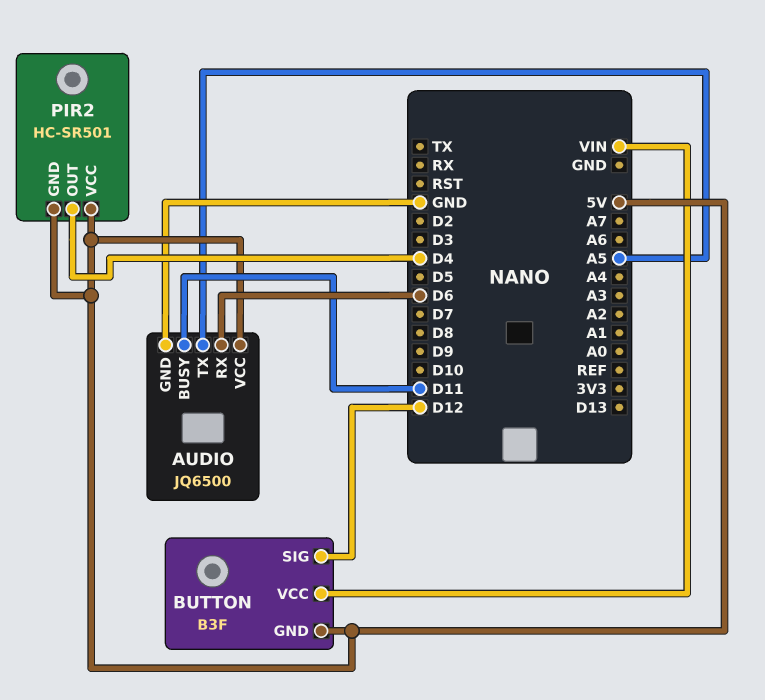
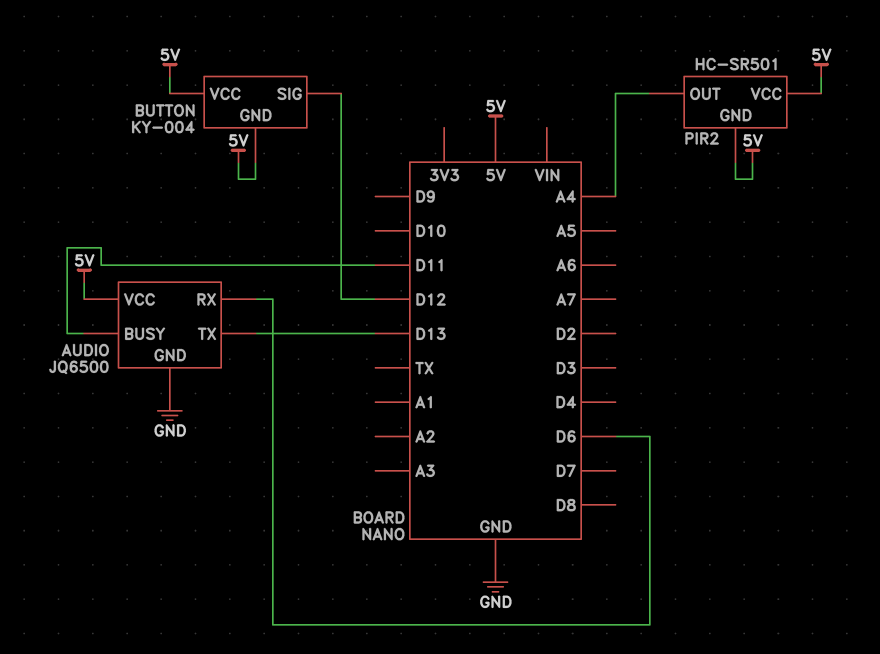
AUDIO pin TX: A5 -> D13
BUTTON: B3F -> KY-004
BUTTON pin VCC: VIN -> 5V
PIR2 pin OUT: D4 -> A4

